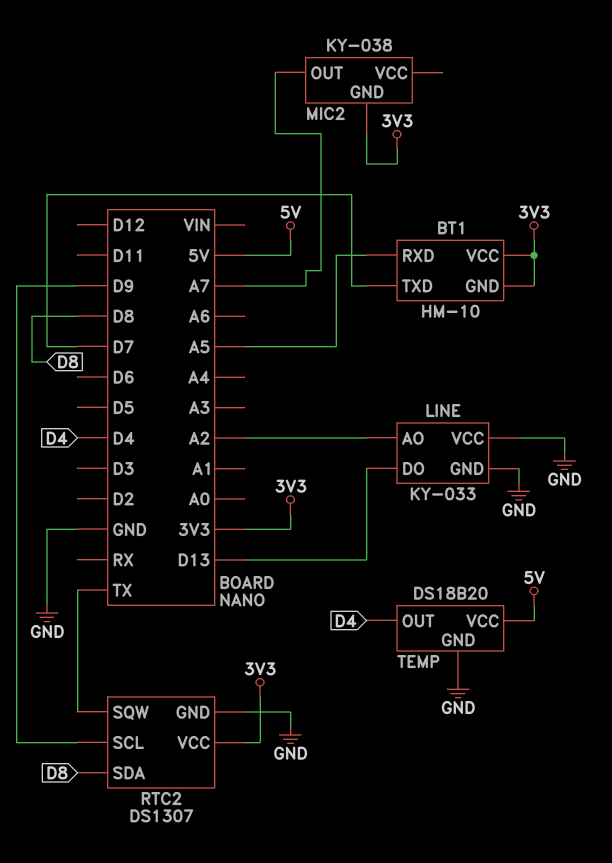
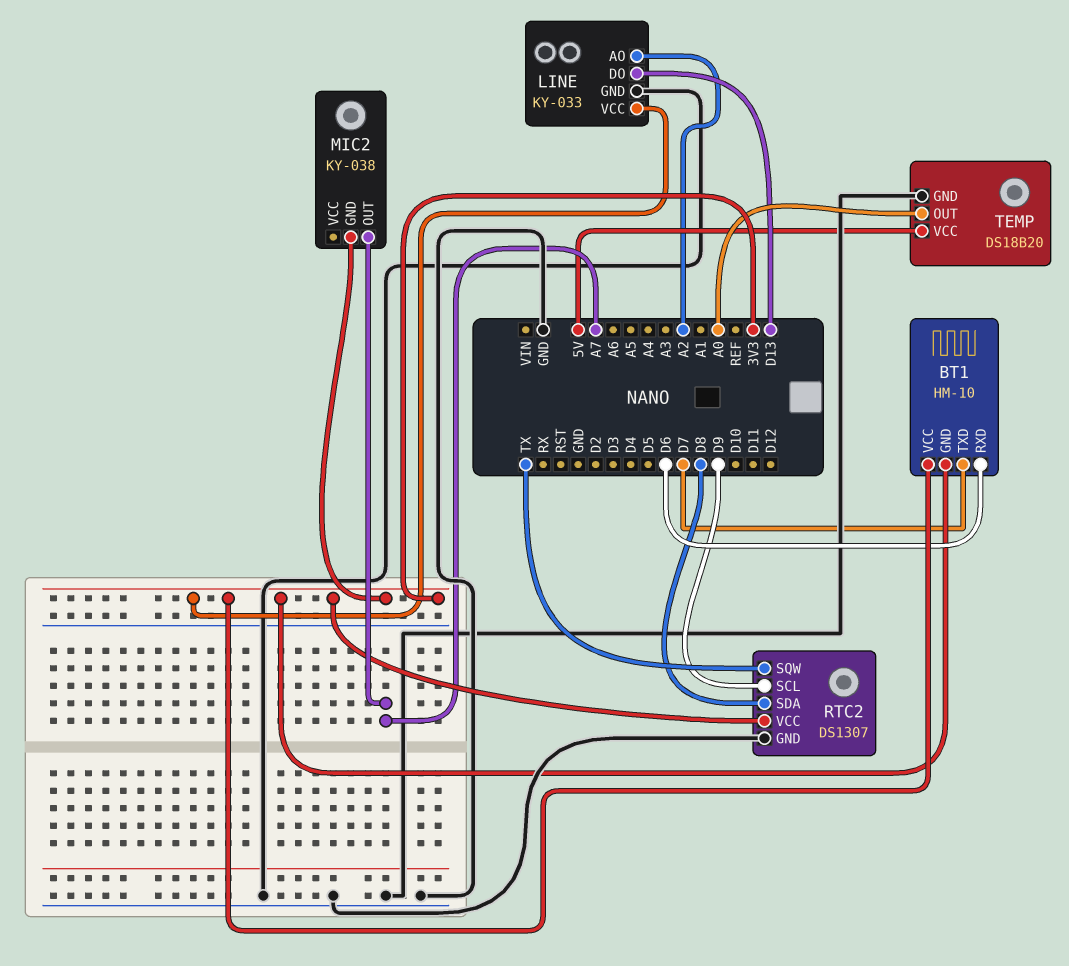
BT1 pin RXD: A5 -> D6
LINE pin VCC: GND -> 3V3
TEMP pin OUT: D4 -> A0

